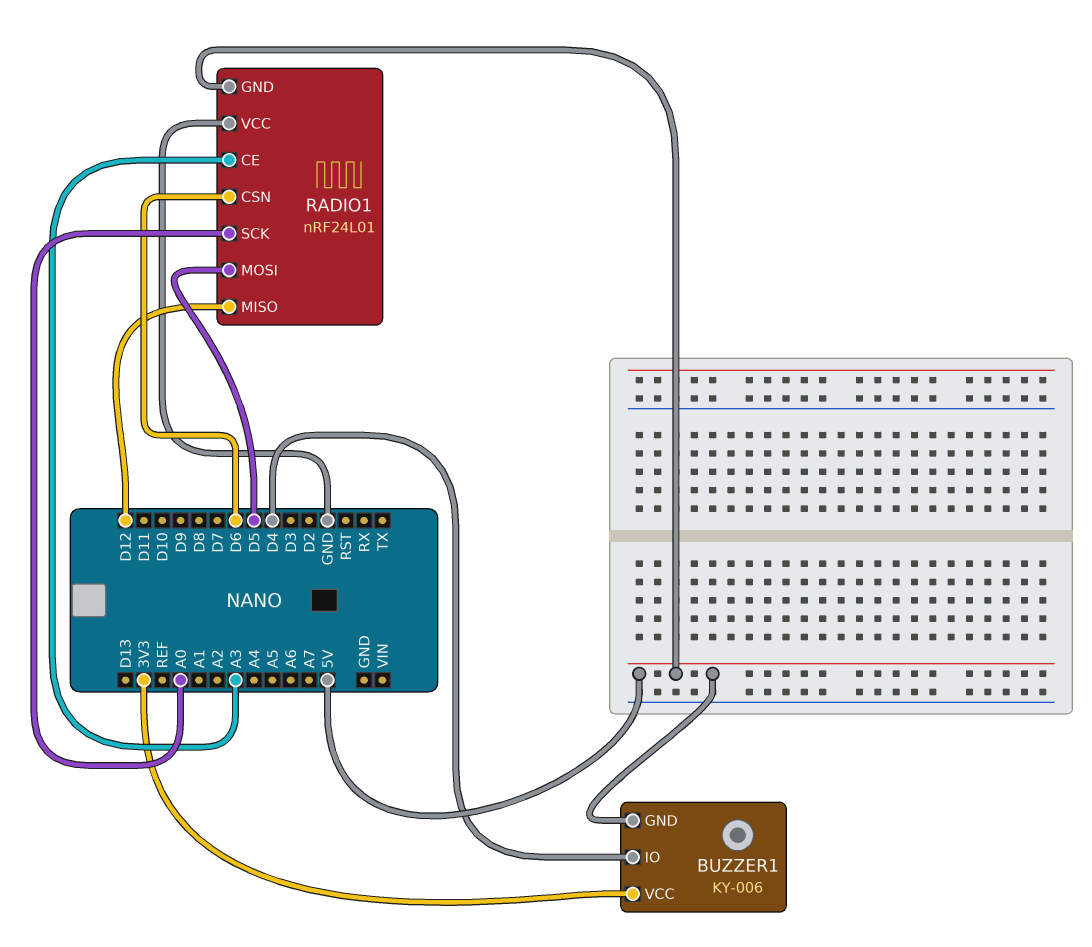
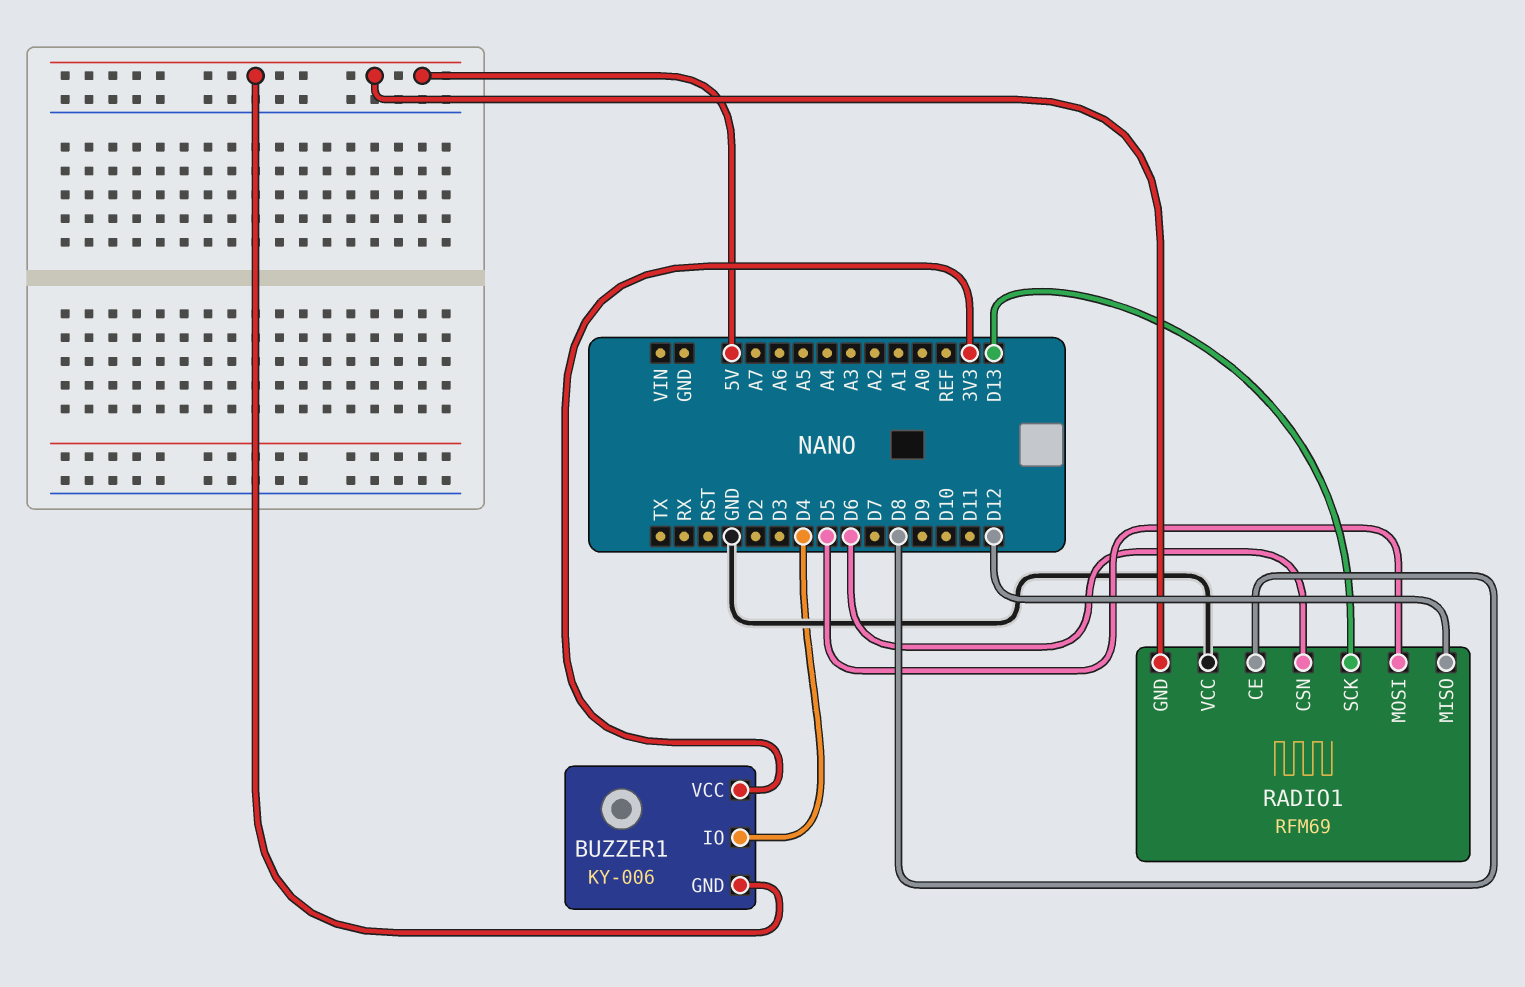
RADIO1: nRF24L01 -> RFM69
RADIO1 pin CE: A3 -> D8
RADIO1 pin SCK: A0 -> D13

